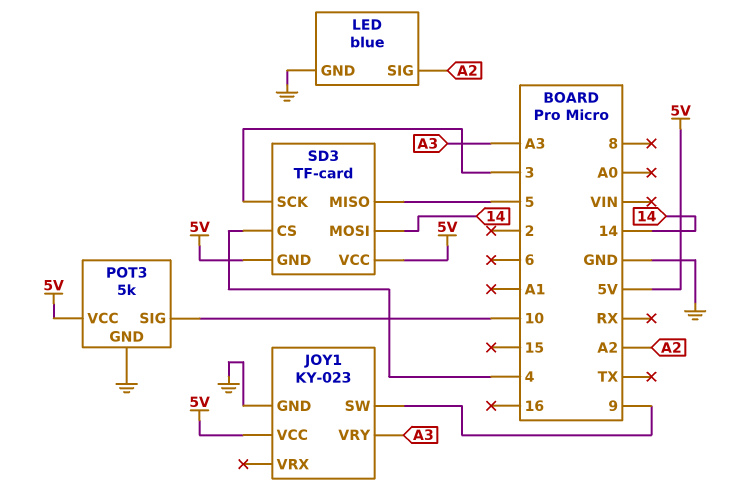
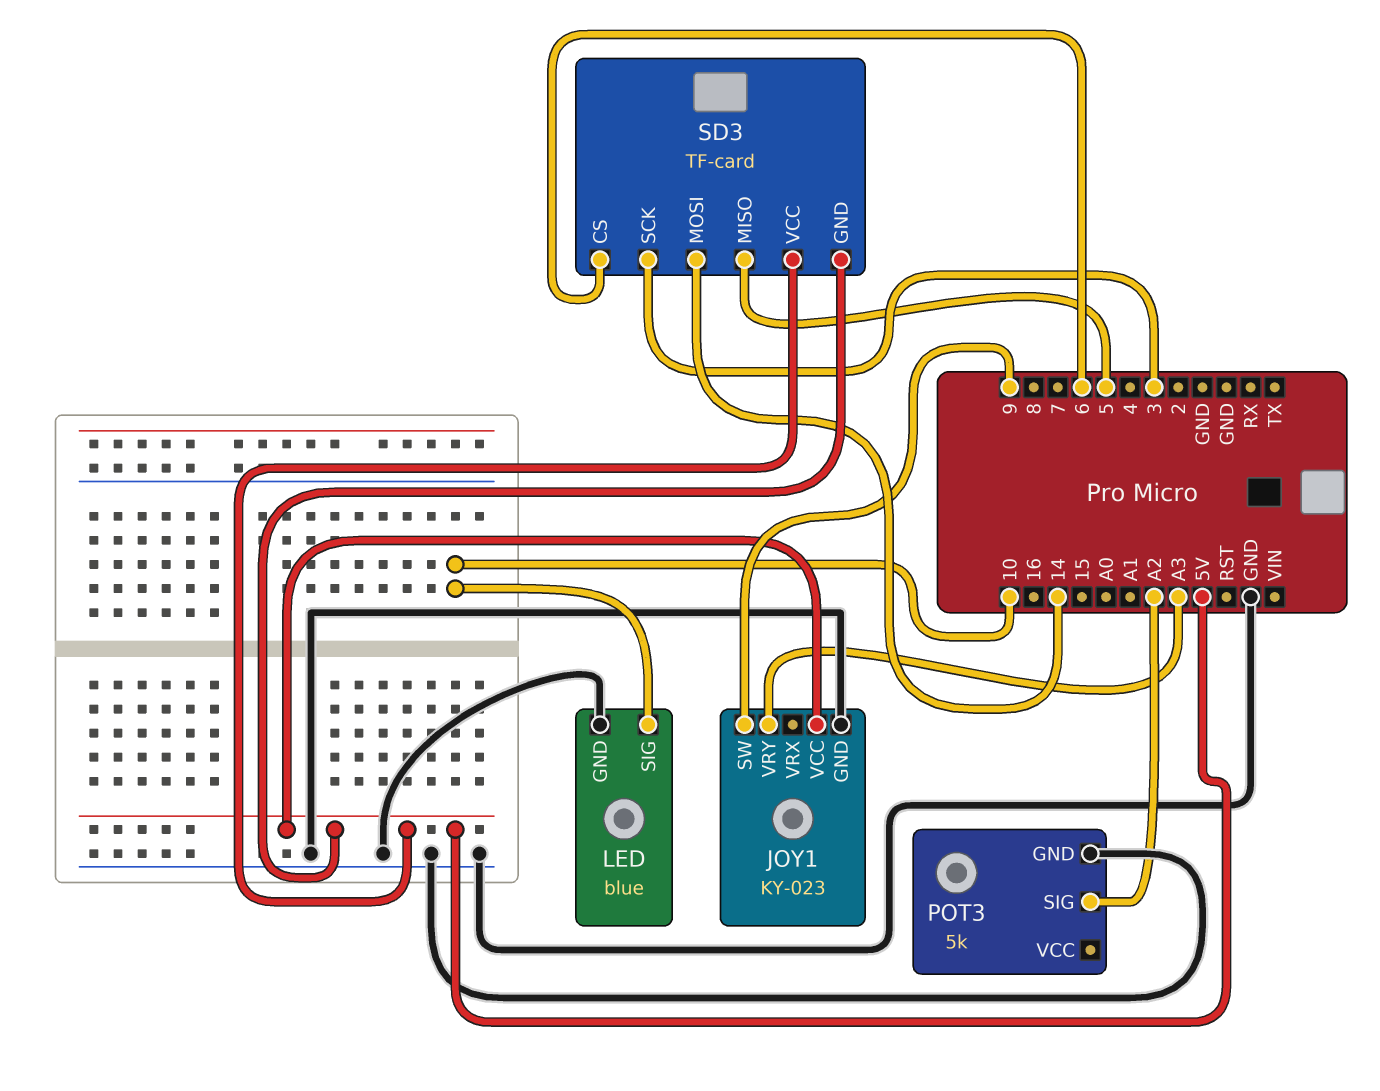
LED pin SIG: A2 -> 10
POT3 pin SIG: 10 -> A2
POT3 pin VCC: 5V -> none
SD3 pin CS: 4 -> 6

